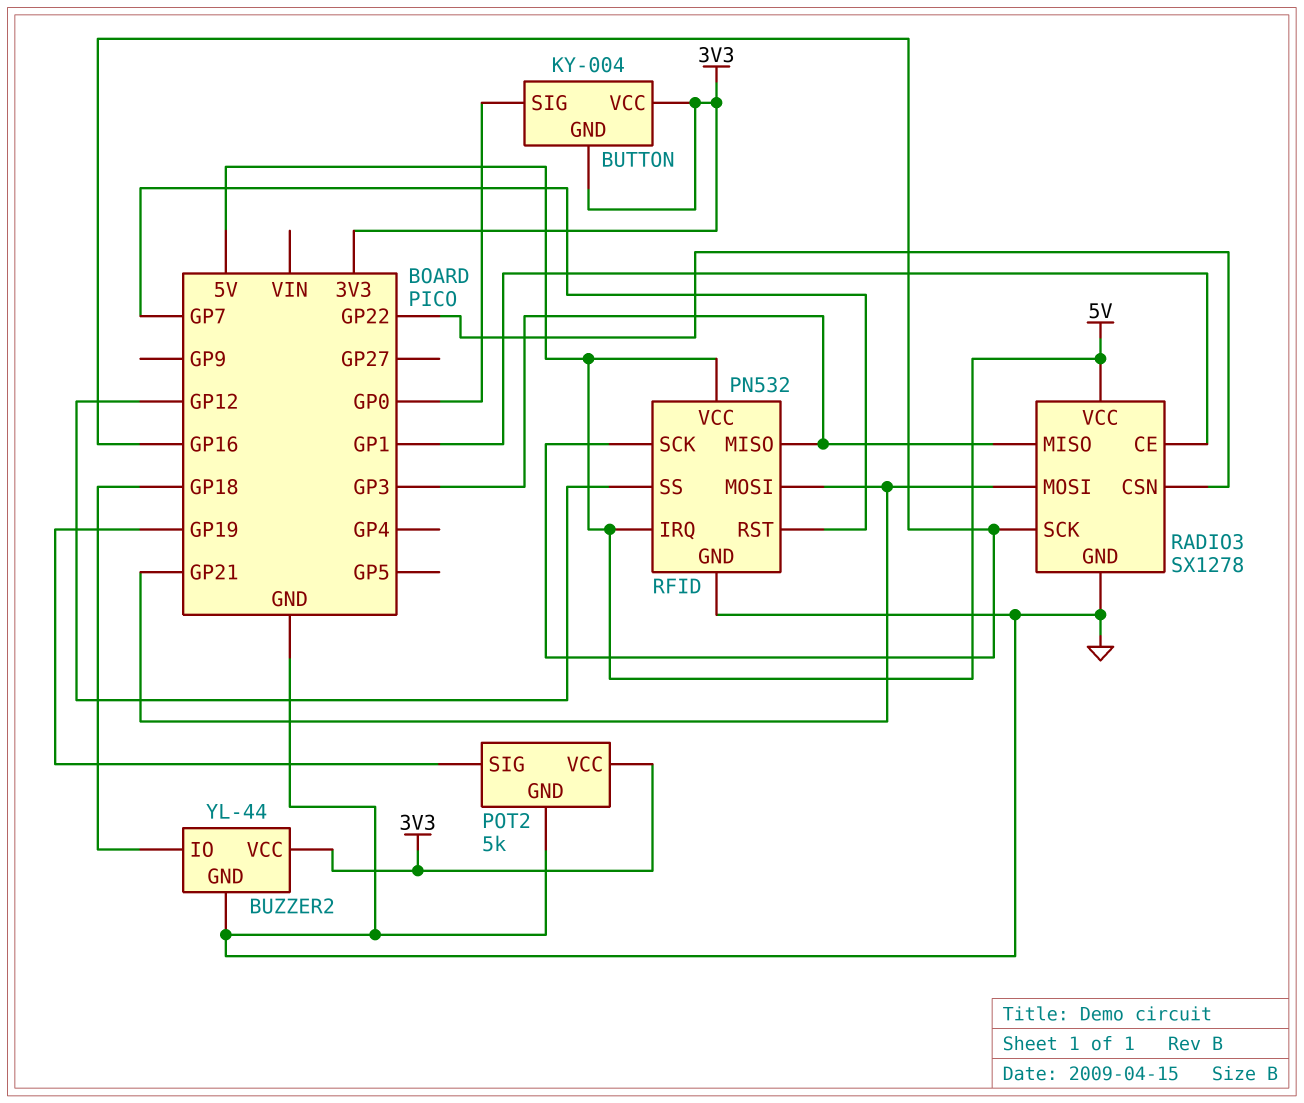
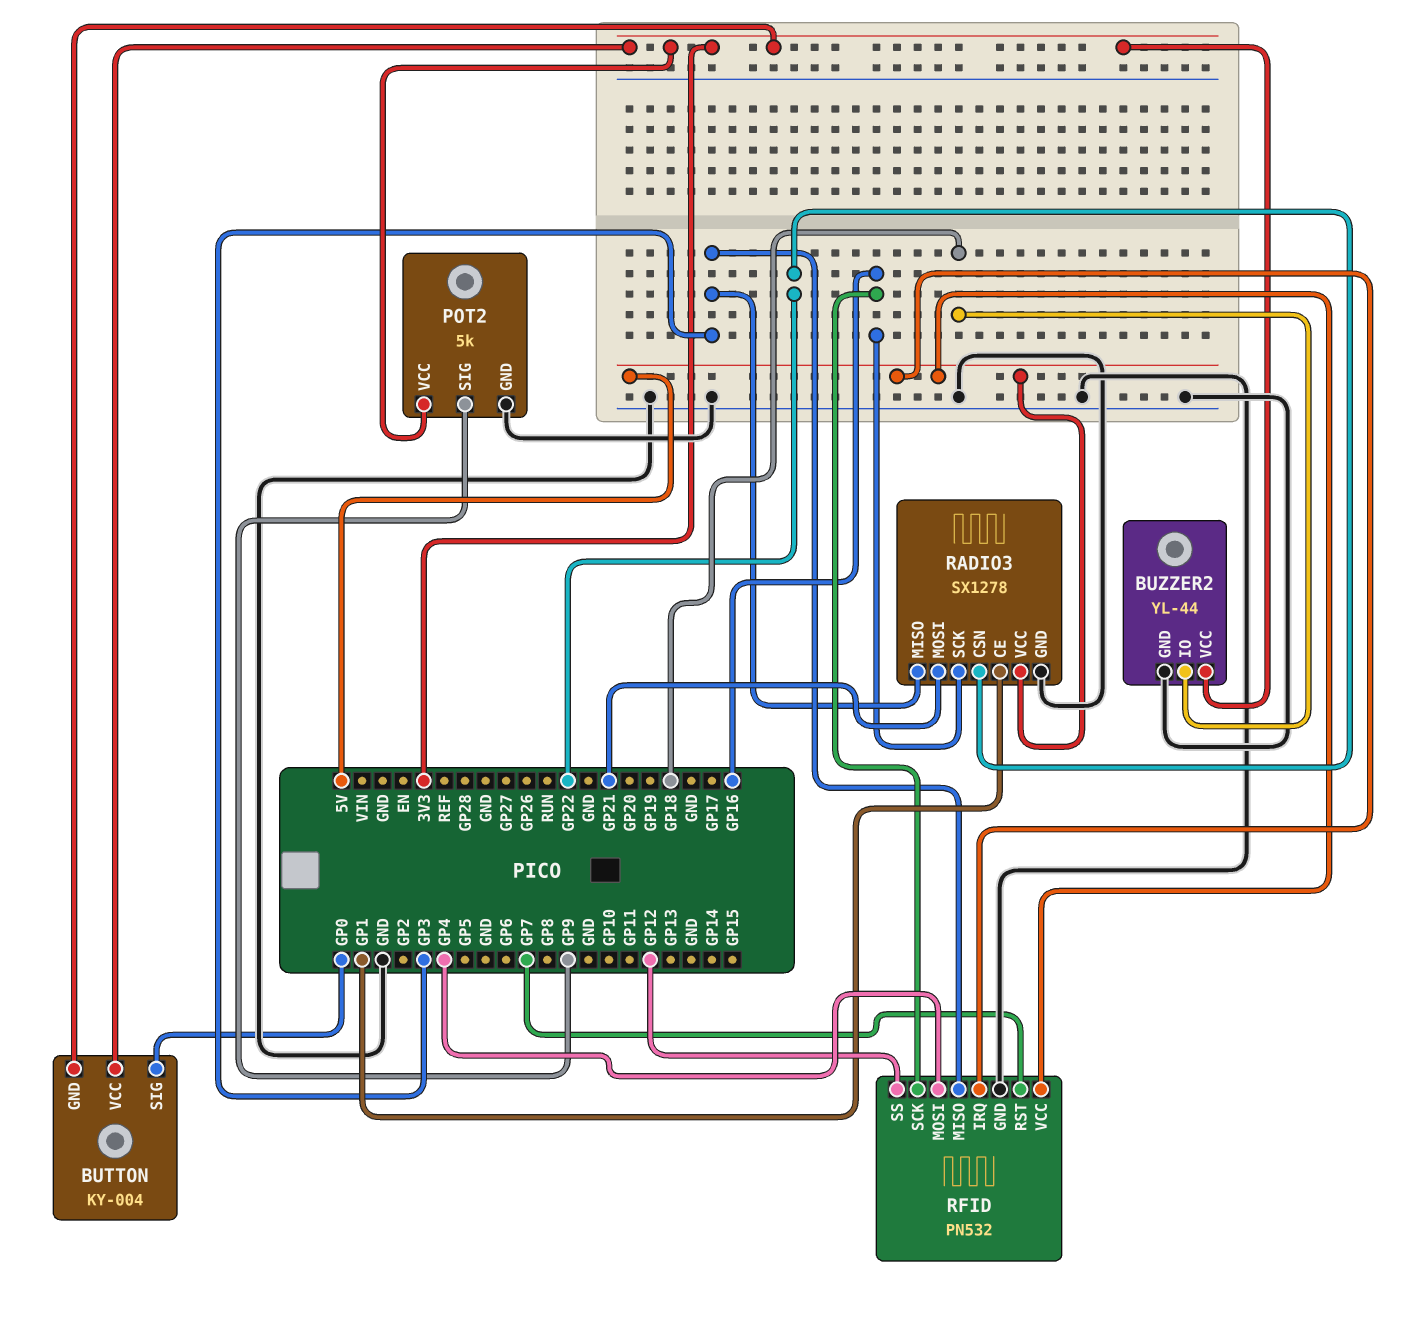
POT2 pin SIG: GP19 -> GP9
RFID pin MOSI: GP21 -> GP4

